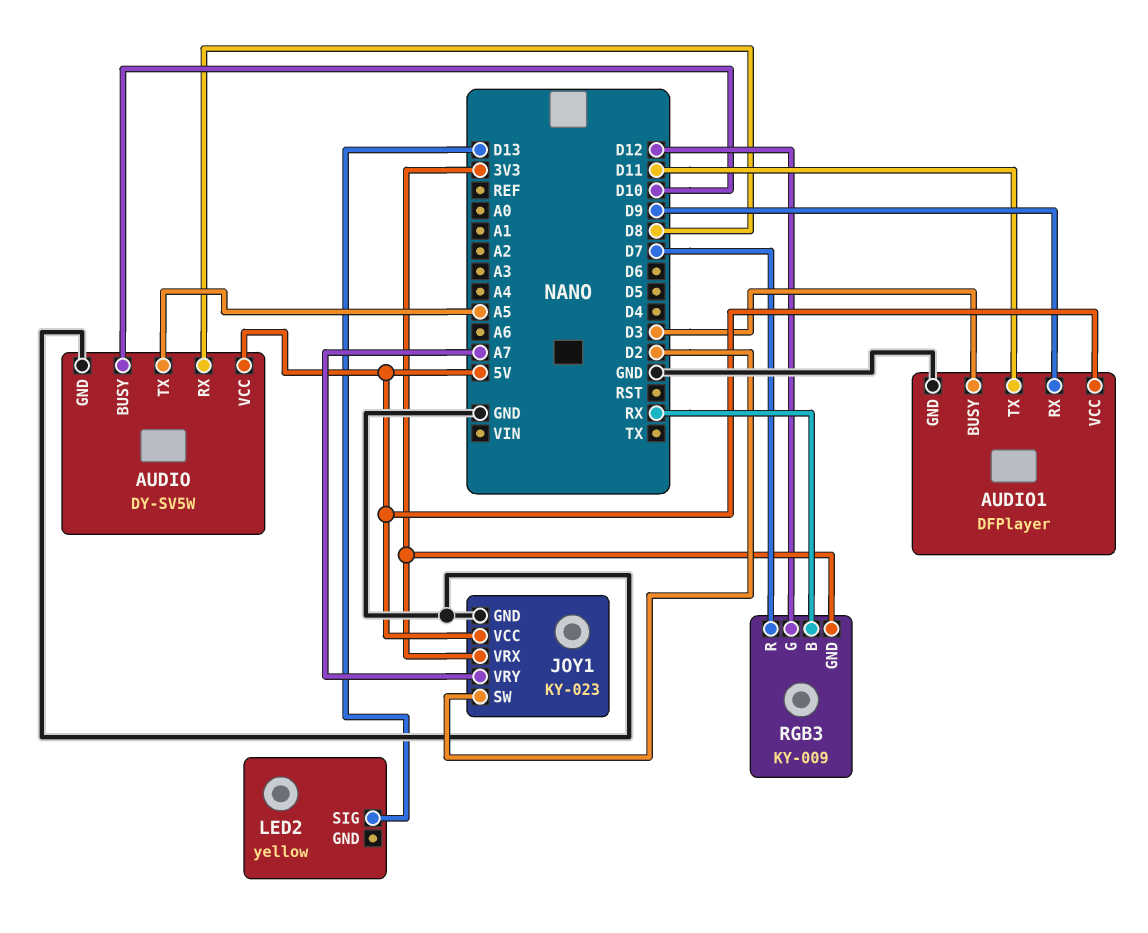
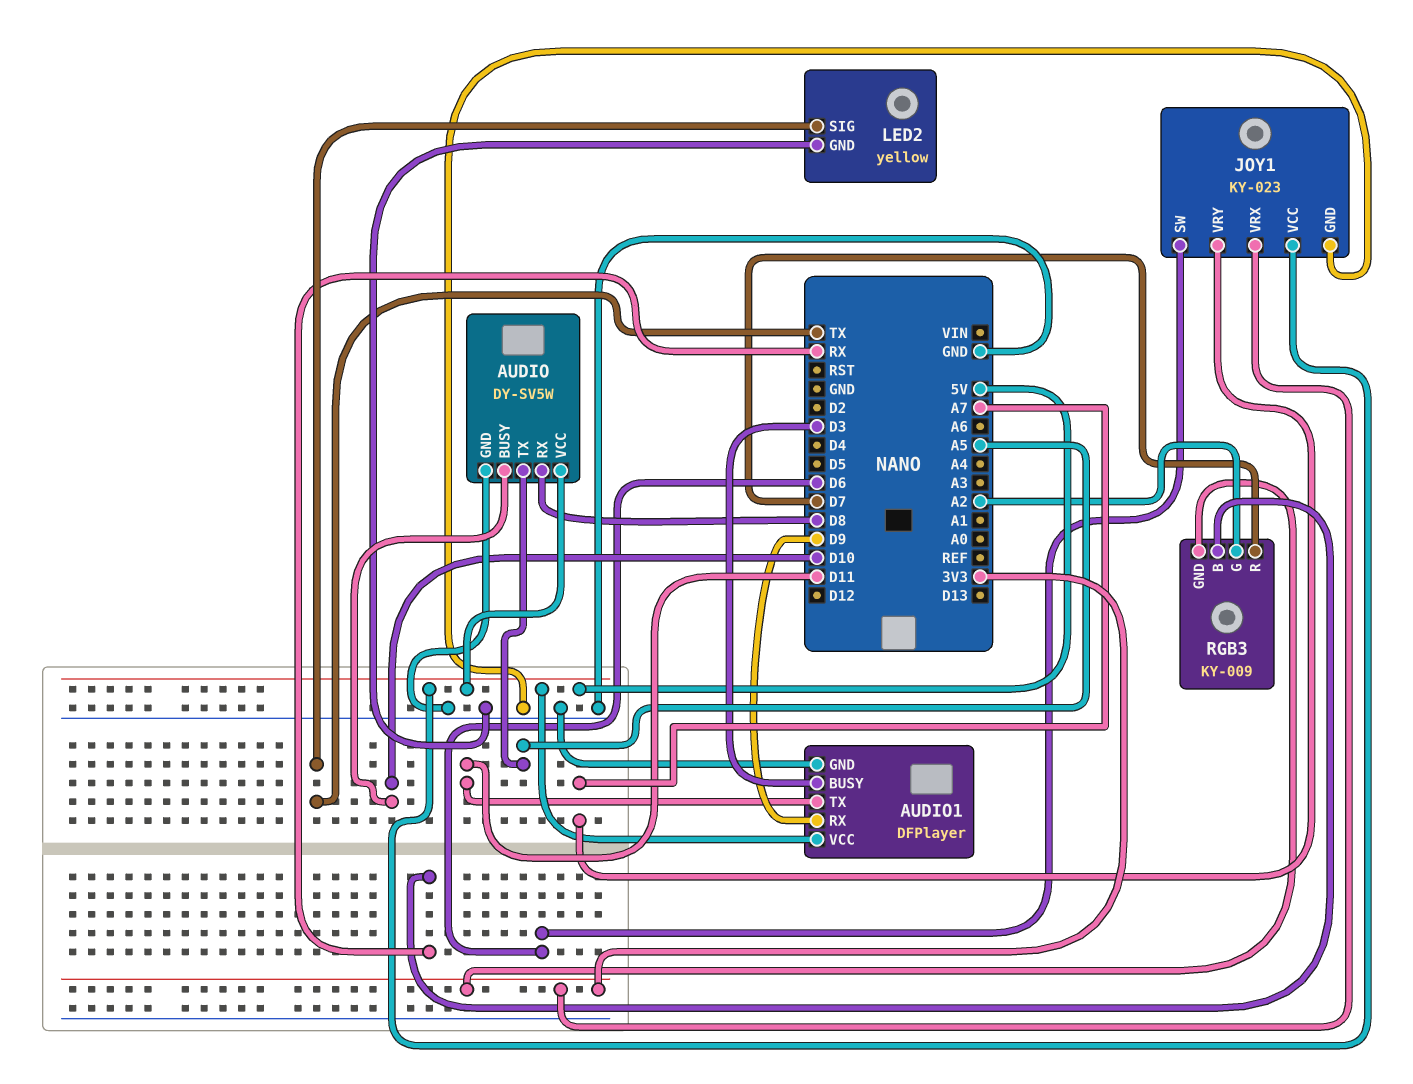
JOY1 pin SW: D2 -> D6
LED2 pin GND: none -> GND
LED2 pin SIG: D13 -> TX
RGB3 pin G: D12 -> A2

